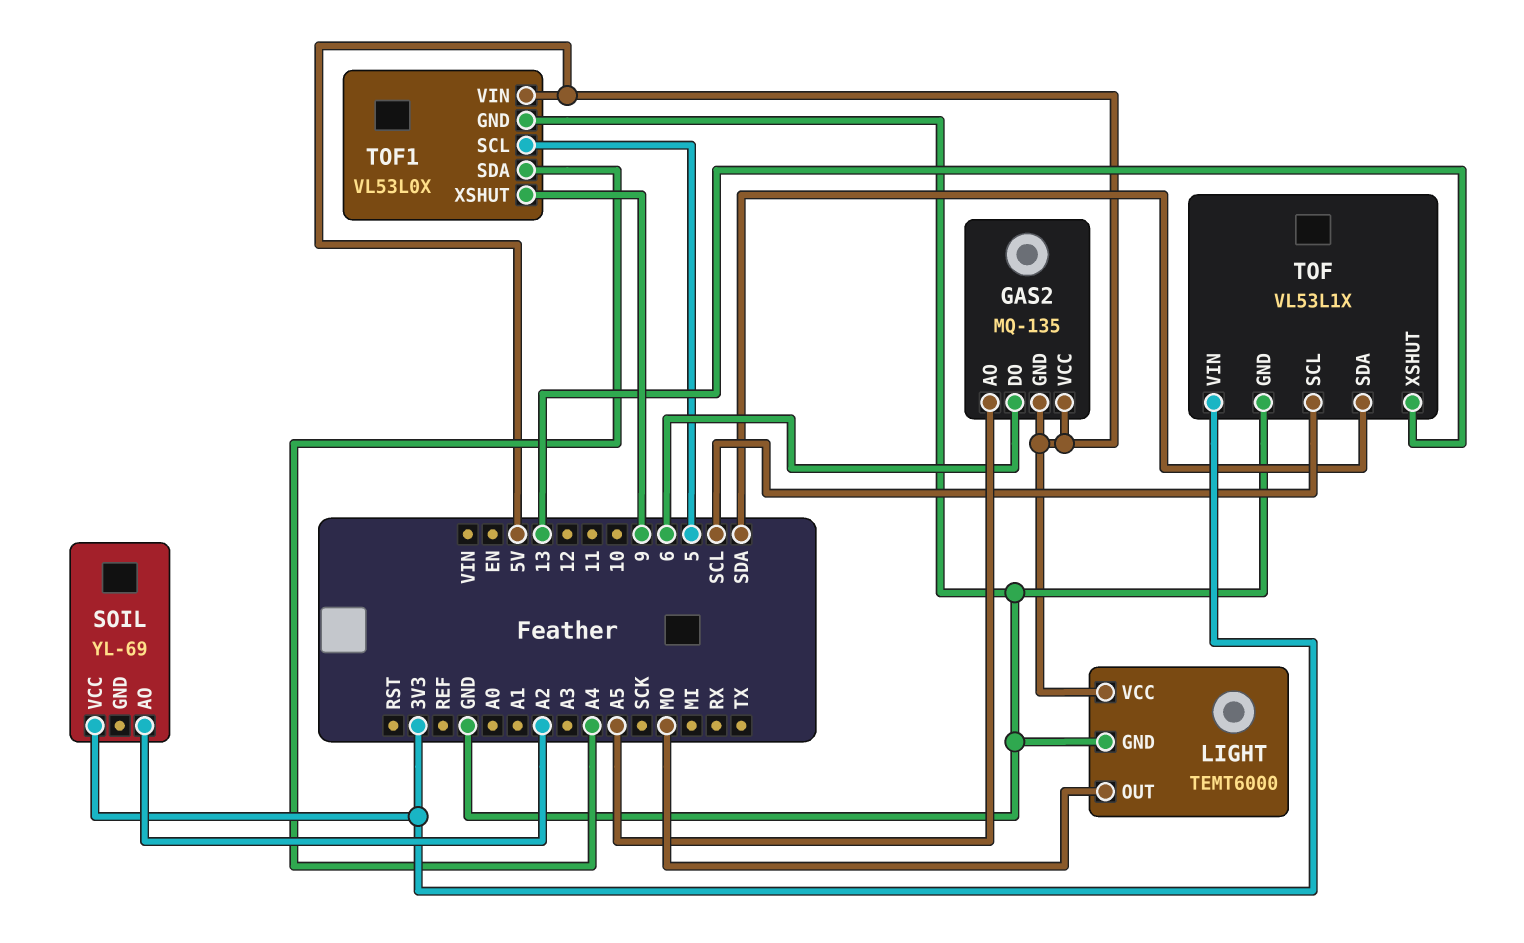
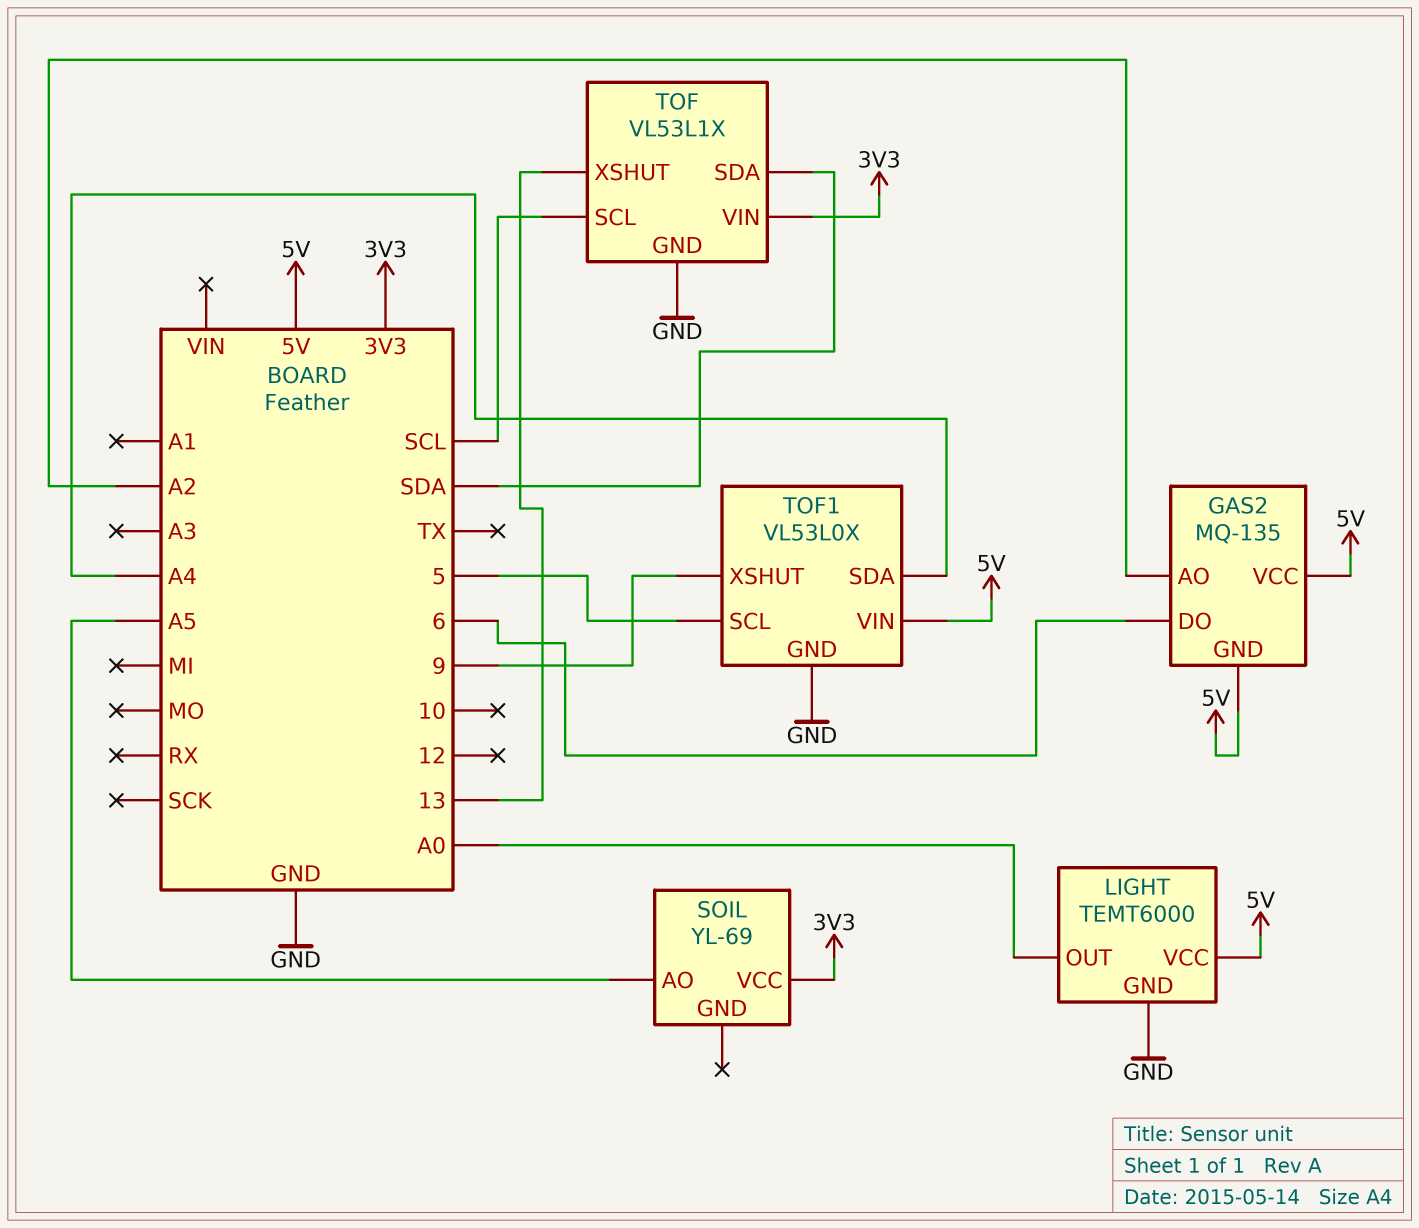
GAS2 pin AO: A5 -> A2
LIGHT pin OUT: MO -> A0
SOIL pin AO: A2 -> A5

